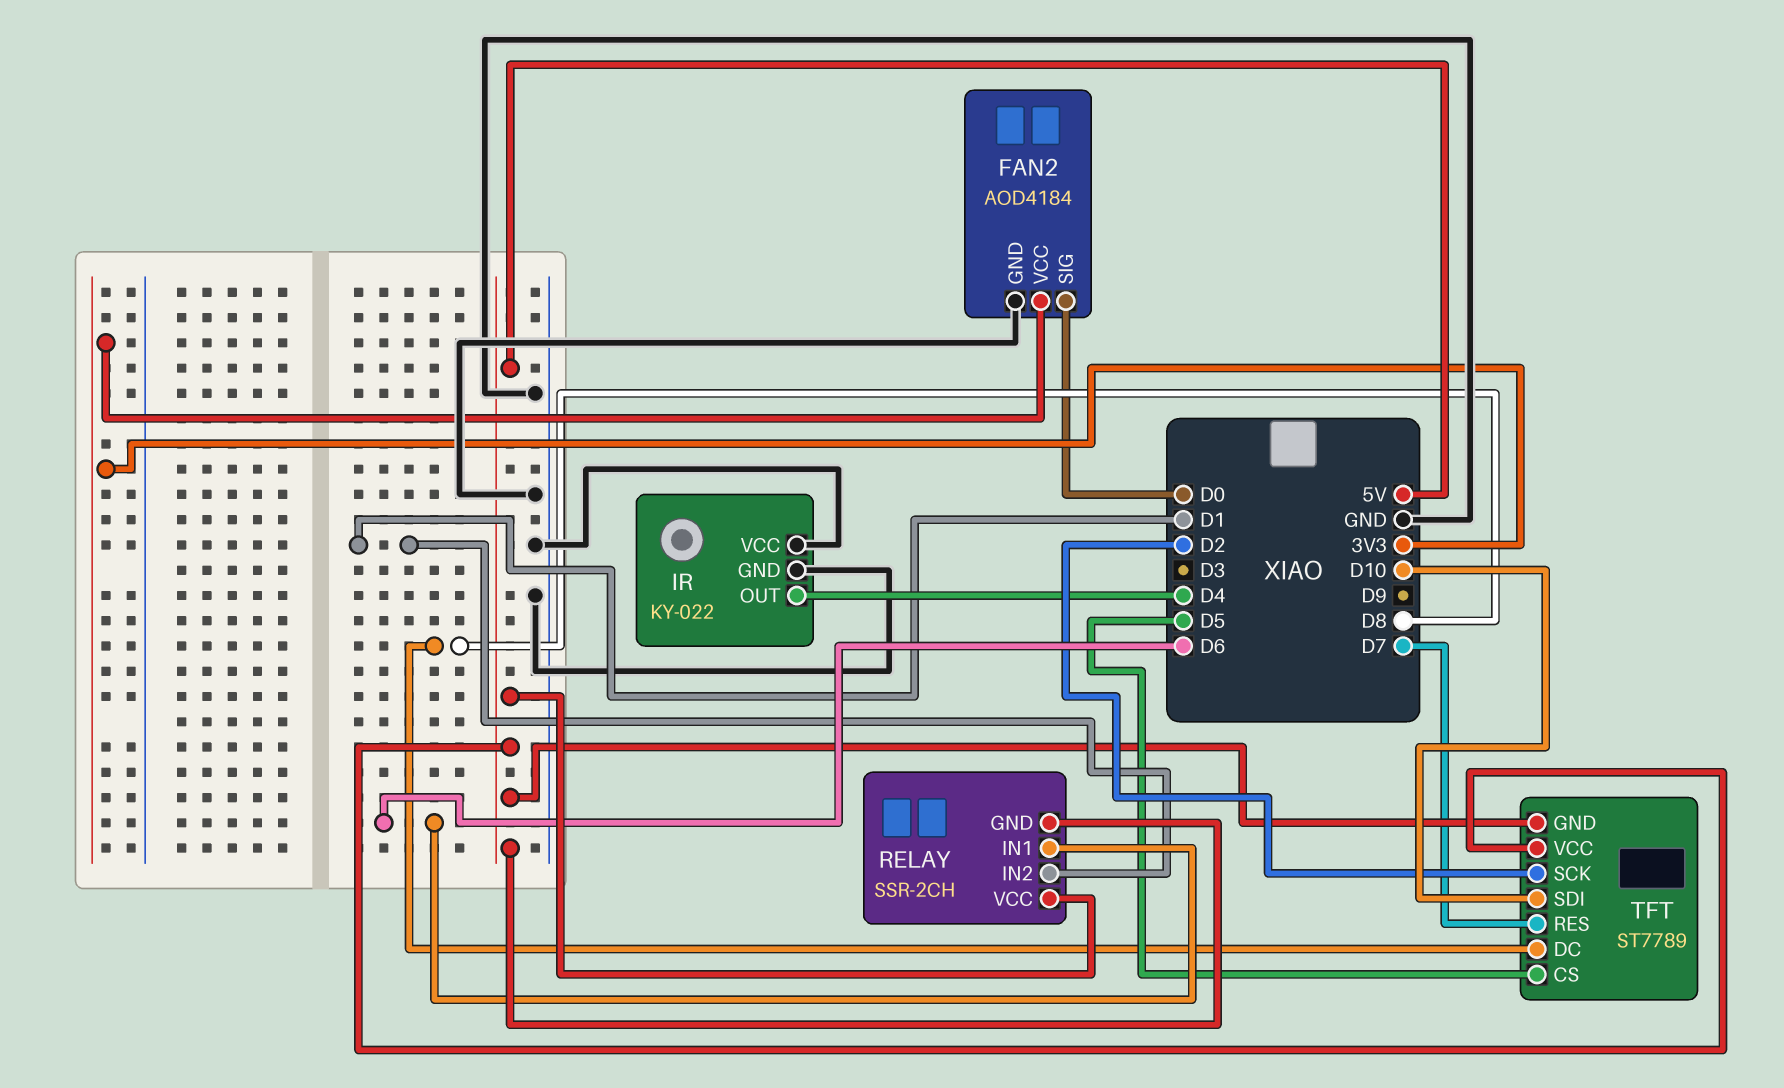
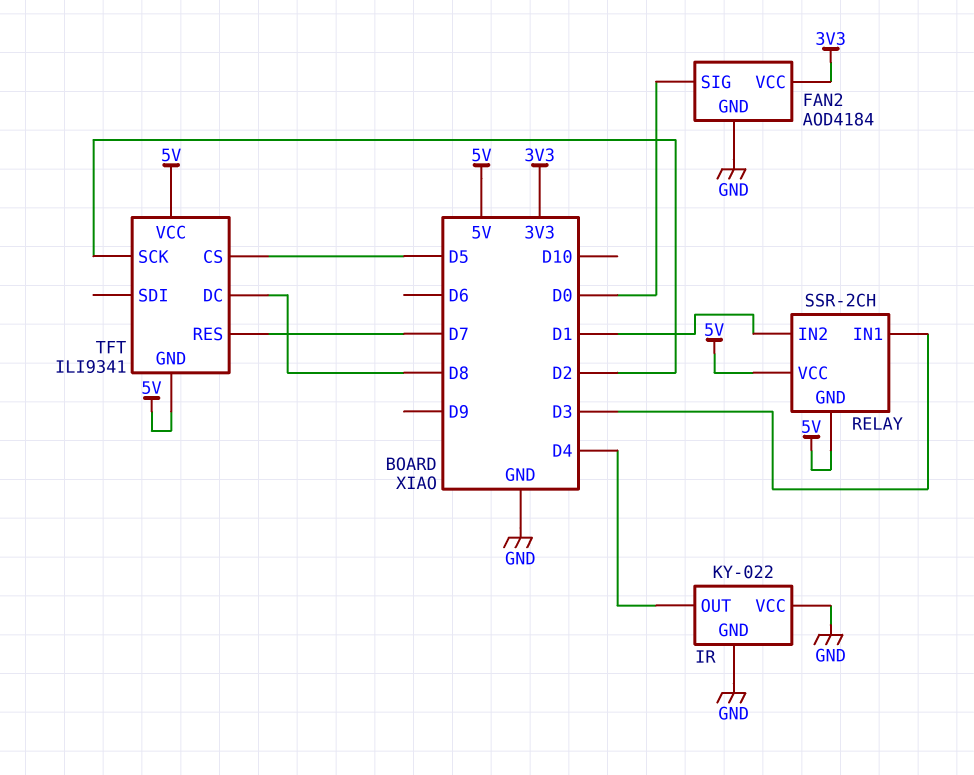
RELAY pin IN1: D6 -> D3
TFT: ST7789 -> ILI9341
TFT pin SDI: D10 -> none

